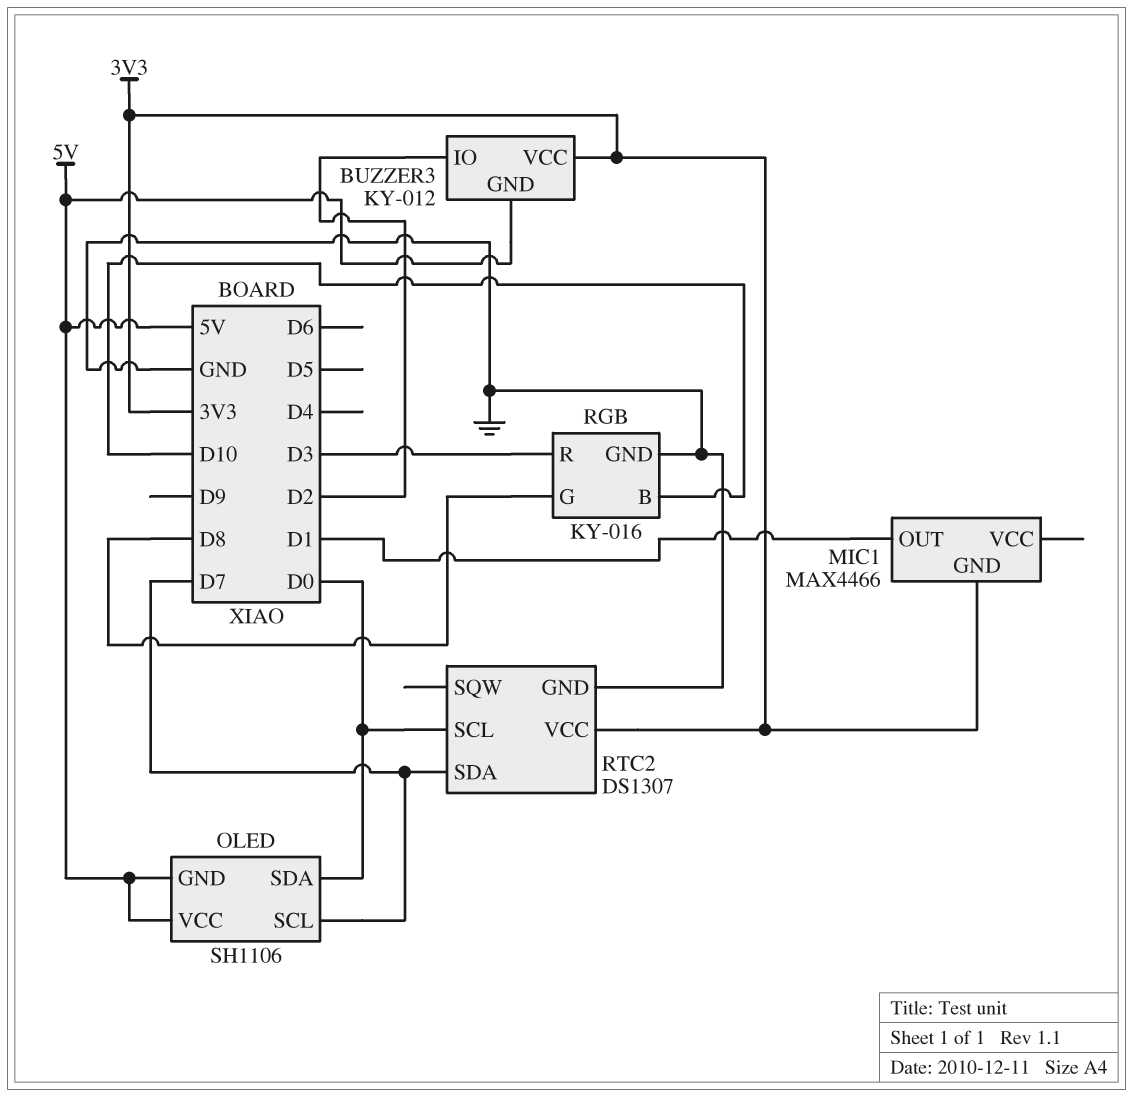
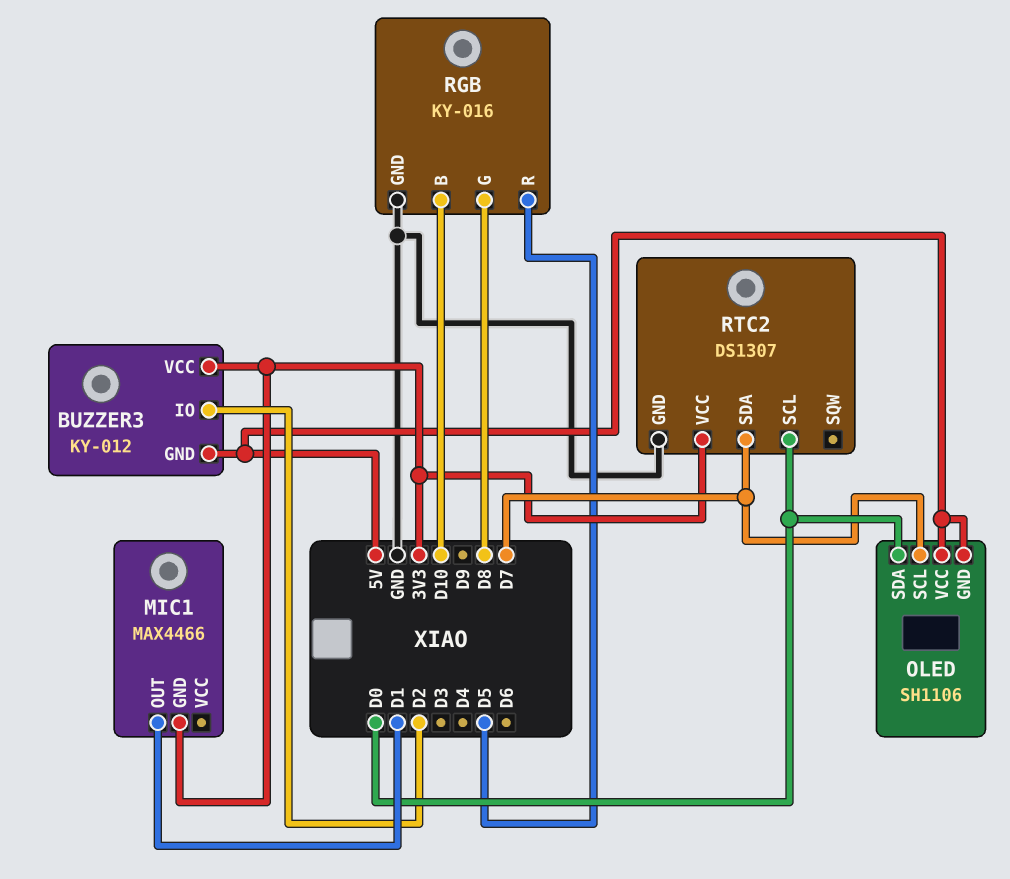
RGB pin R: D3 -> D5

